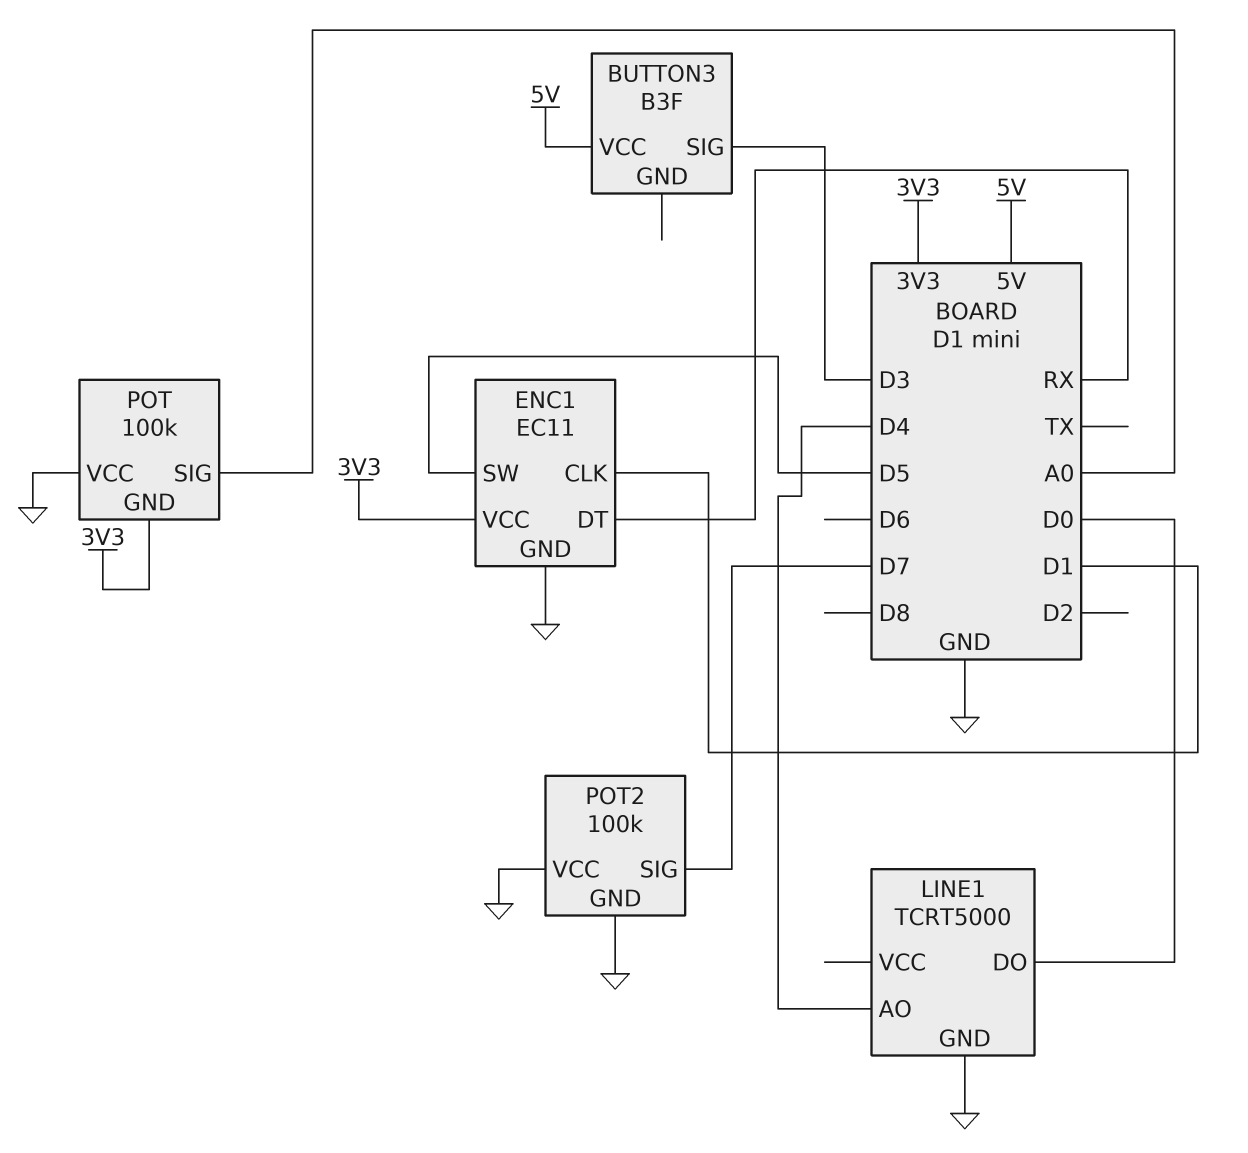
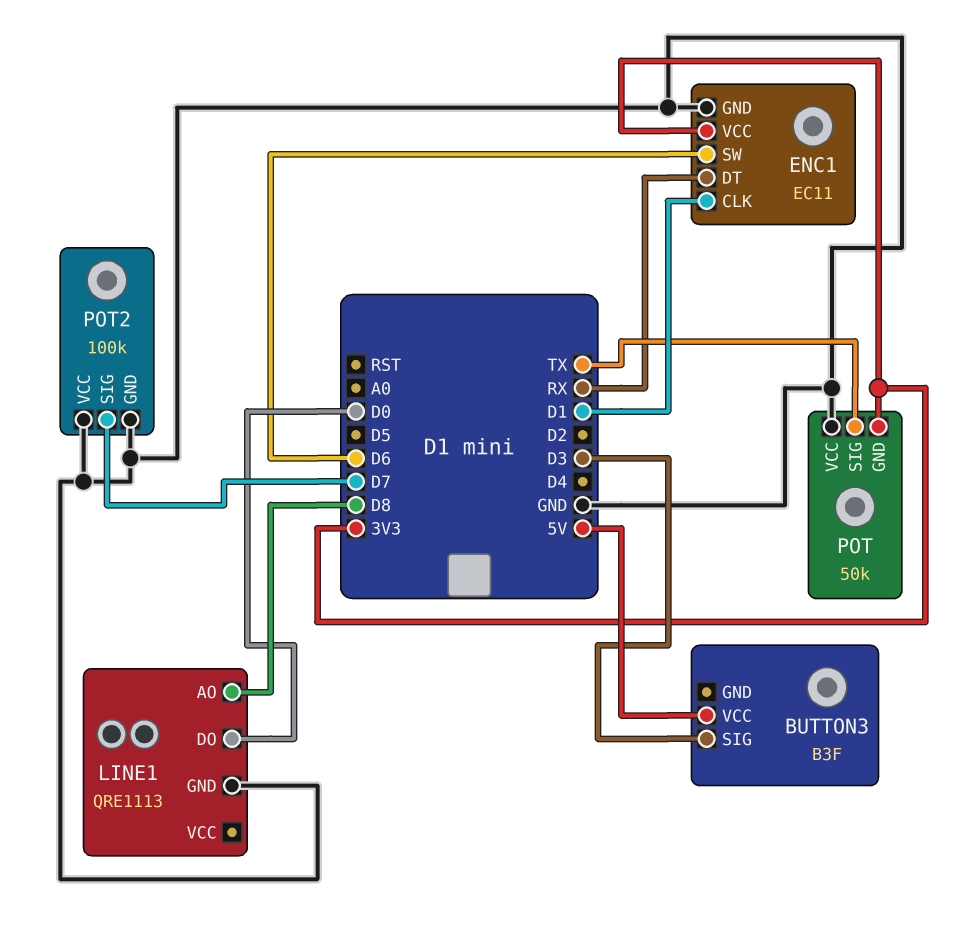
ENC1 pin SW: D5 -> D6
LINE1: TCRT5000 -> QRE1113
LINE1 pin AO: D4 -> D8
POT: 100k -> 50k
POT pin SIG: A0 -> TX

